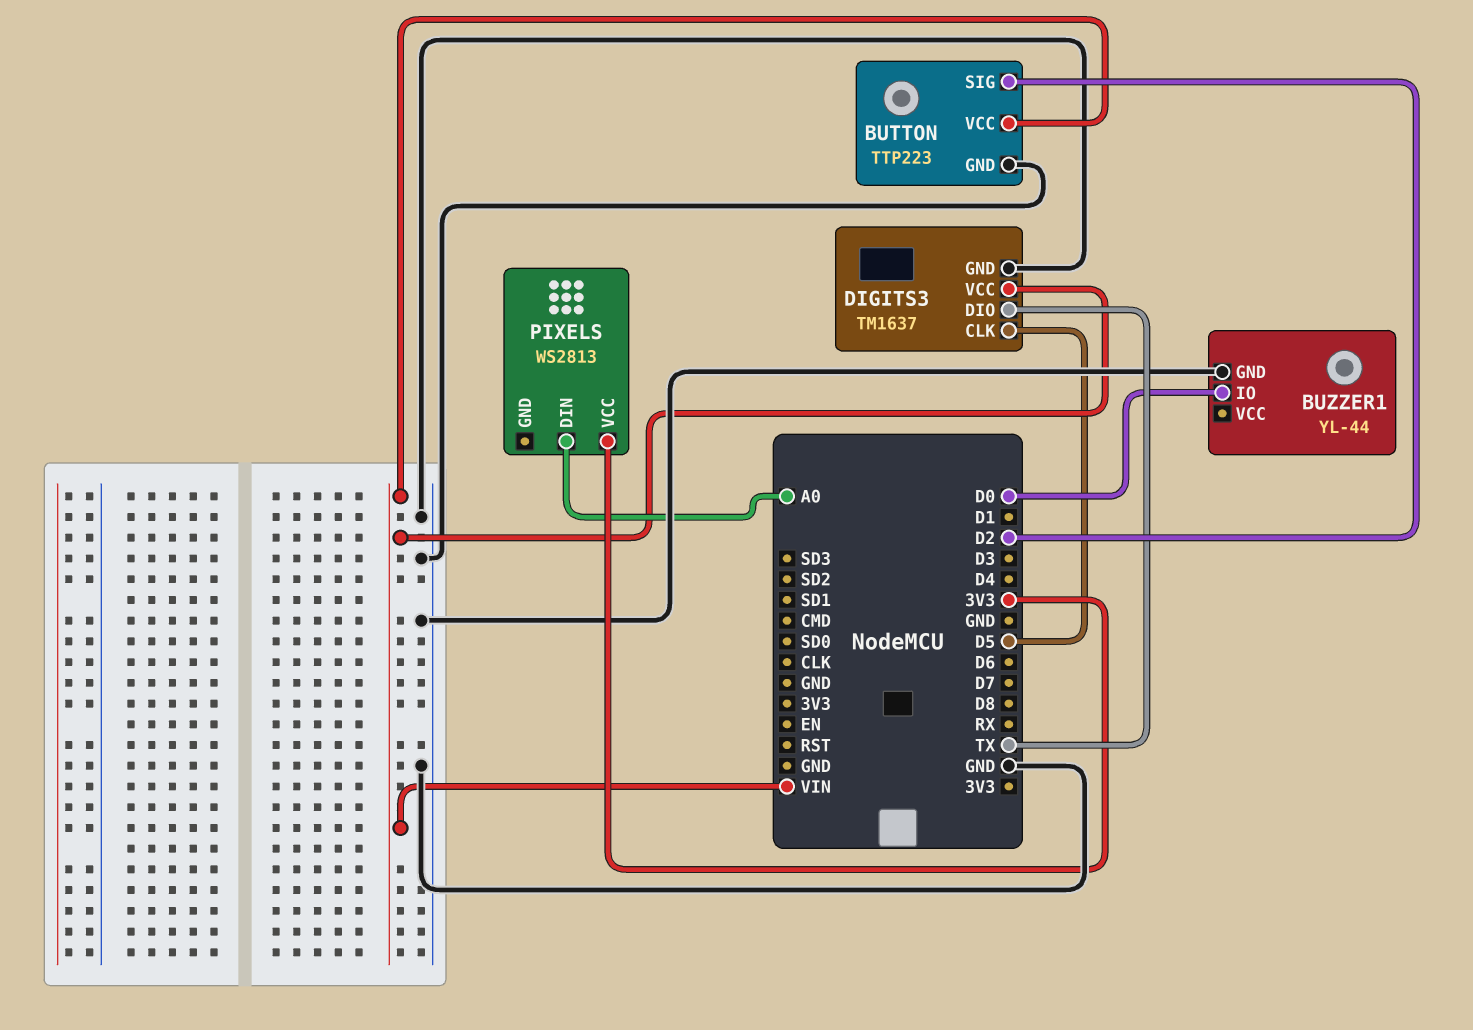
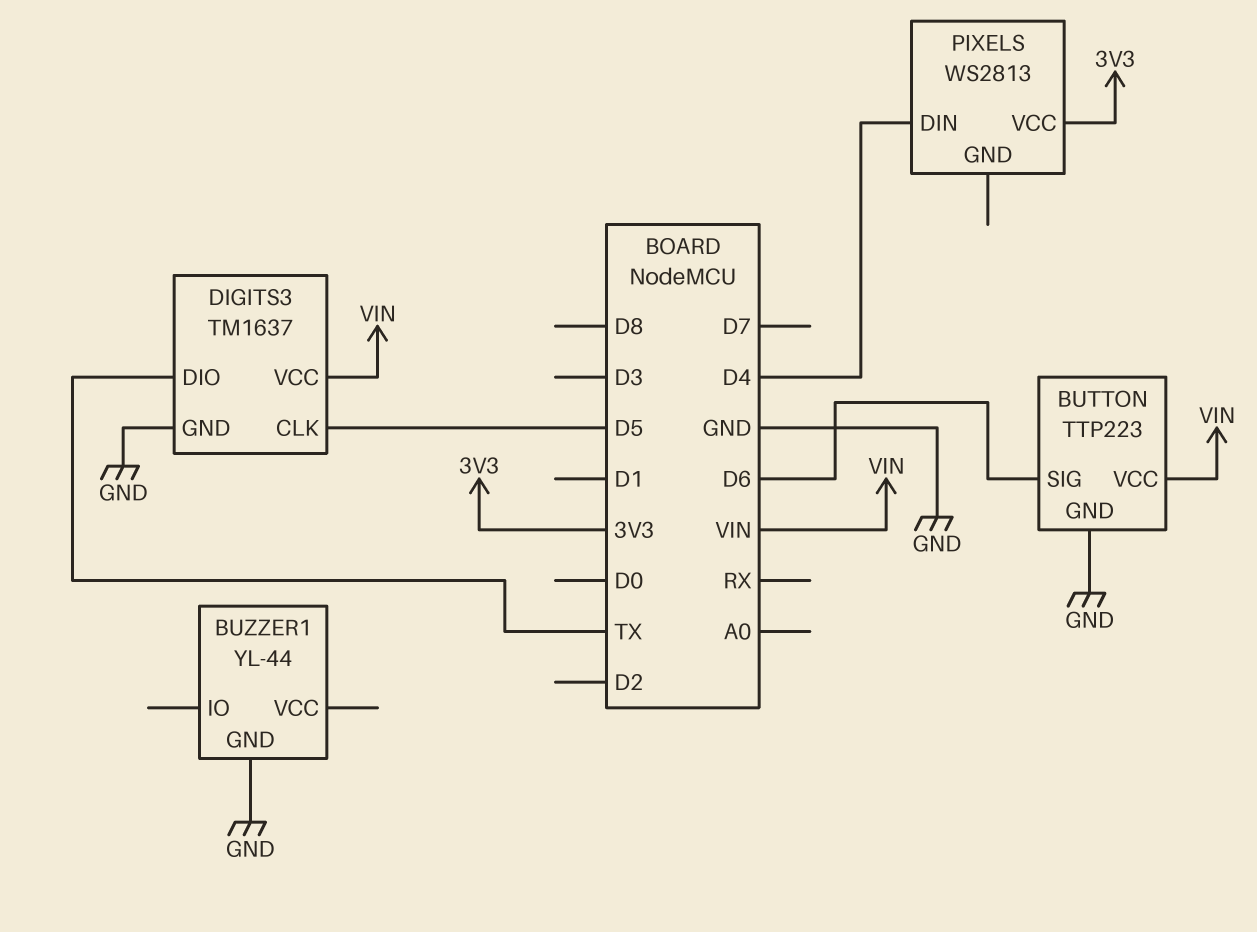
BUTTON pin SIG: D2 -> D6
BUZZER1 pin IO: D0 -> none
PIXELS pin DIN: A0 -> D4

